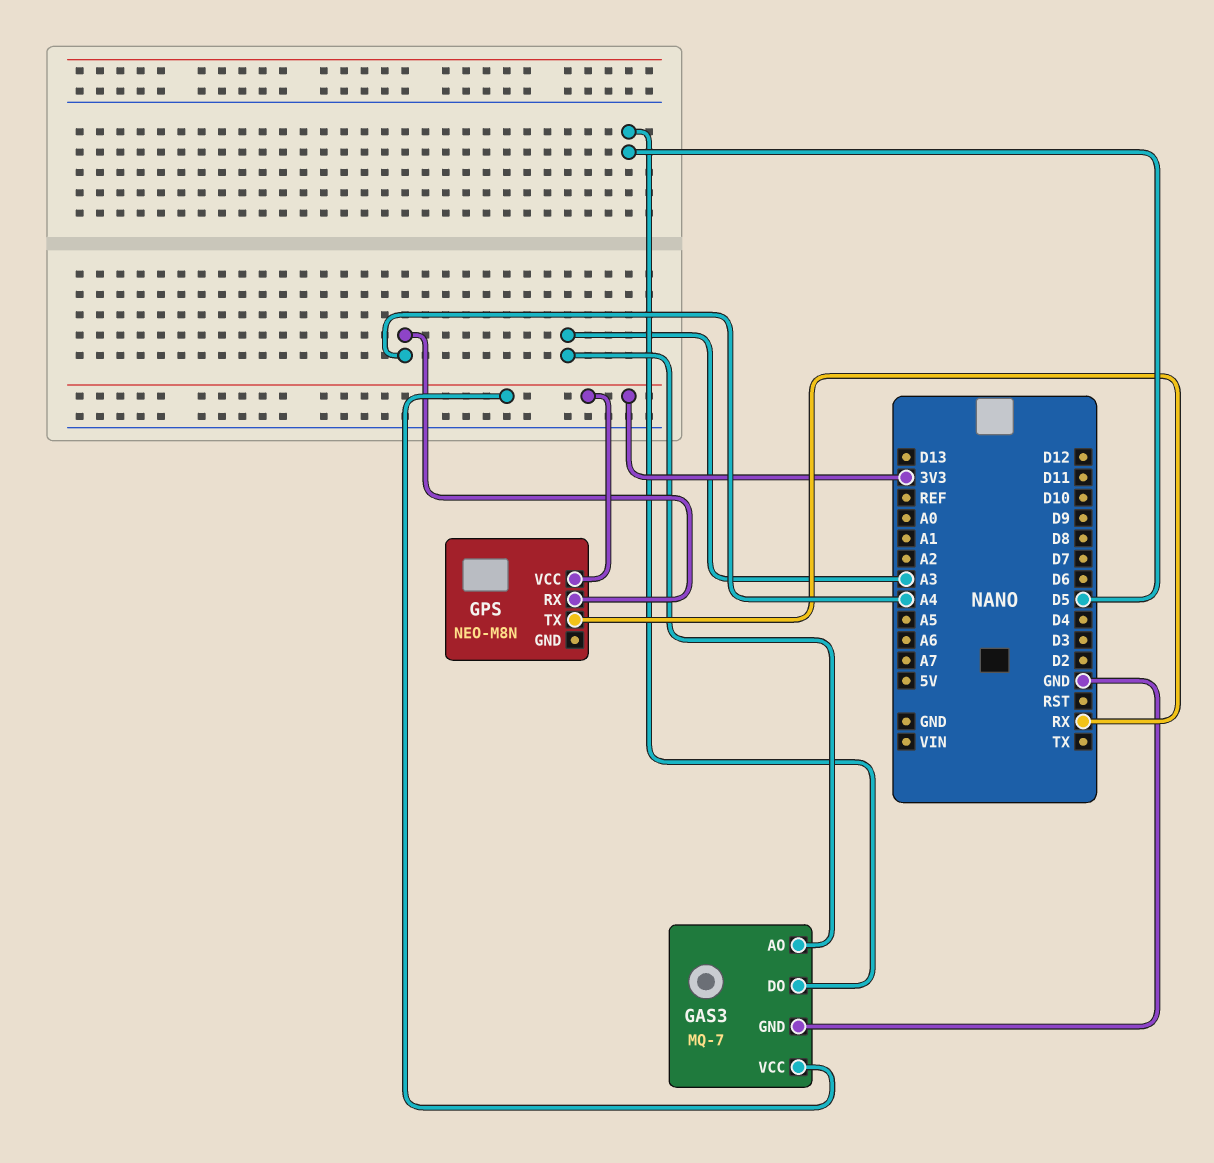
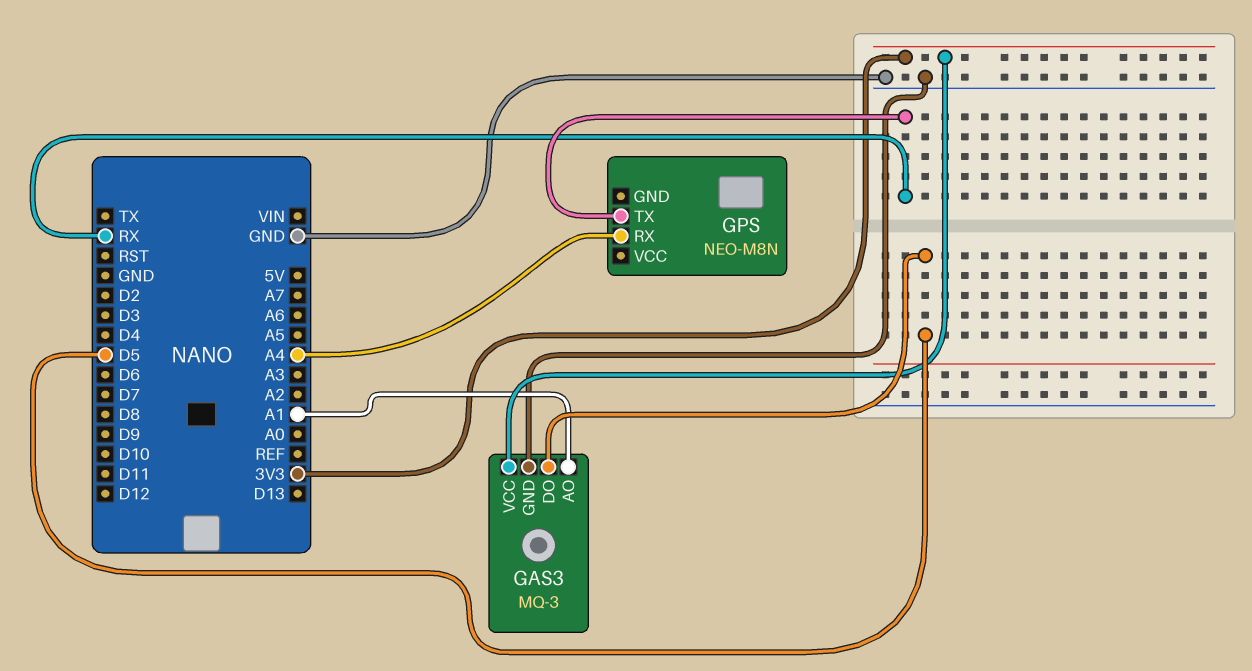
GAS3: MQ-7 -> MQ-3
GAS3 pin AO: A3 -> A1
GPS pin VCC: 3V3 -> none

